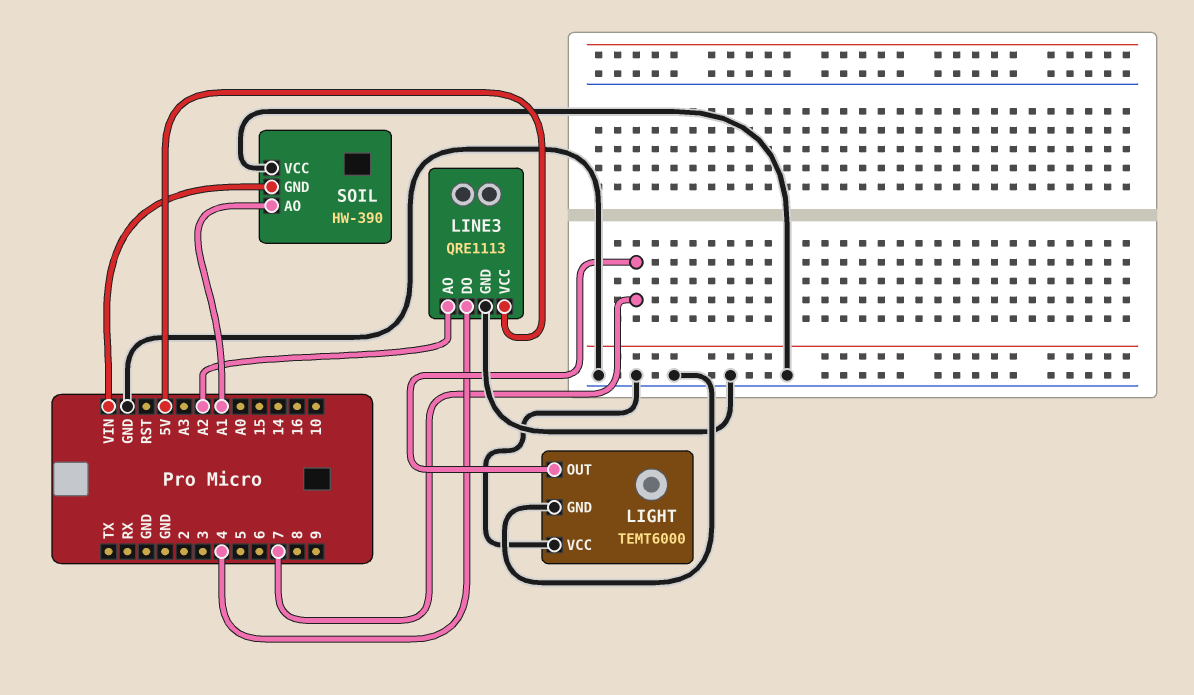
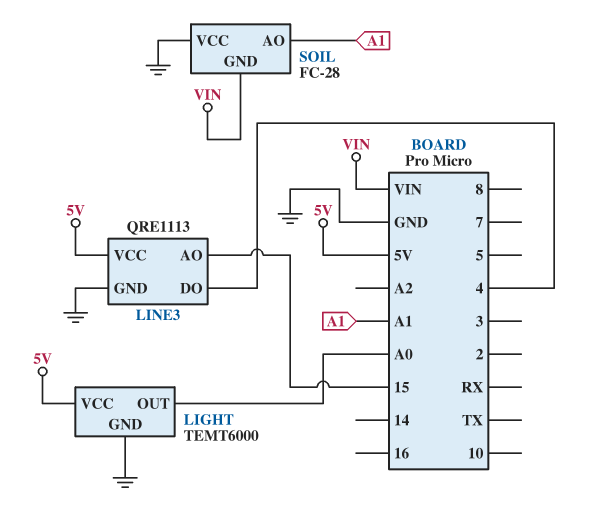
LIGHT pin OUT: 7 -> A0
LIGHT pin VCC: GND -> 5V
LINE3 pin AO: A2 -> 15
SOIL: HW-390 -> FC-28

